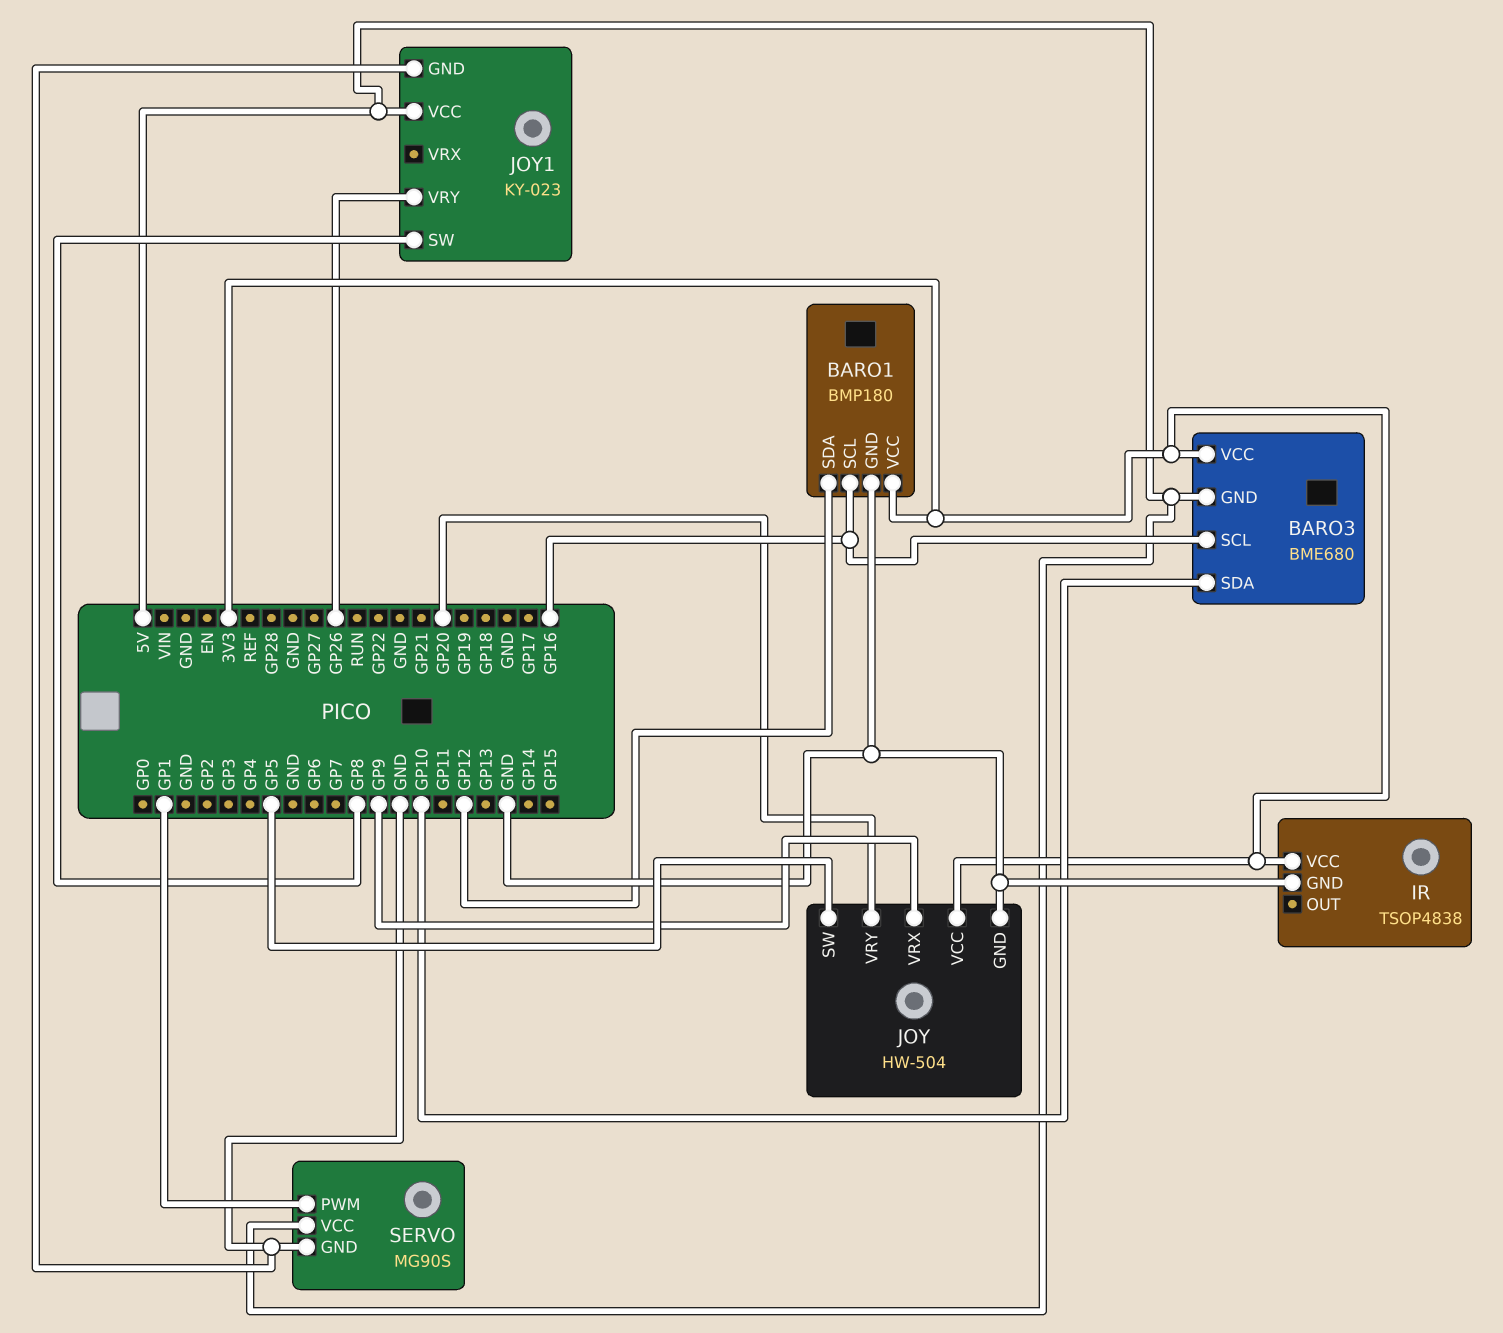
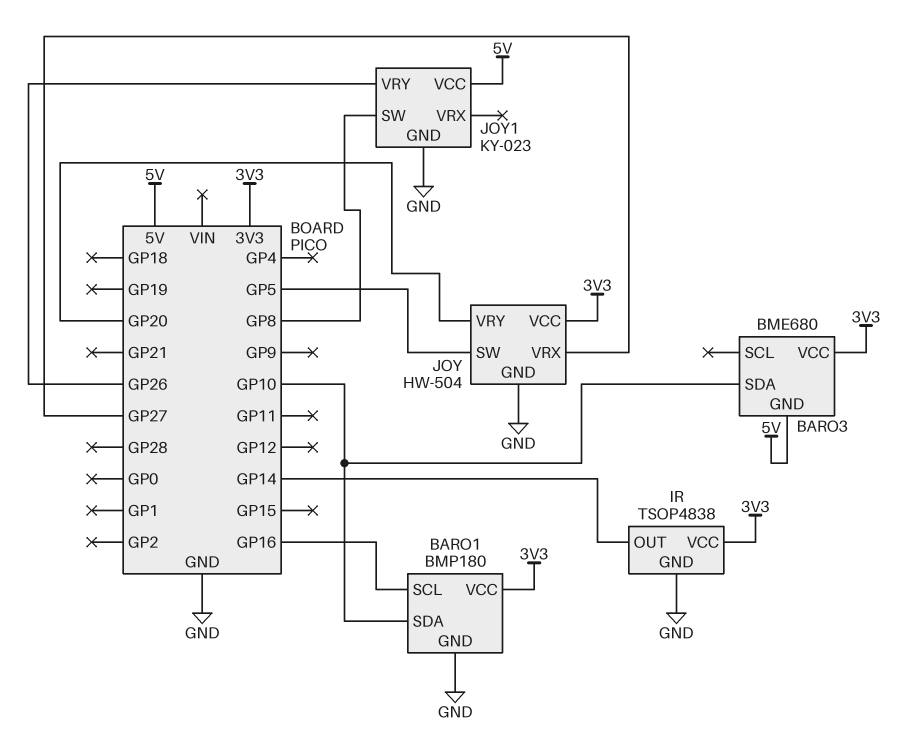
BARO1 pin SDA: GP12 -> GP10
BARO3 pin SCL: GP16 -> none
IR pin OUT: none -> GP14
JOY pin VRX: GP9 -> GP27
SERVO: MG90S -> none
SERVO pin GND: GND -> none
SERVO pin PWM: GP1 -> none
SERVO pin VCC: 5V -> none

